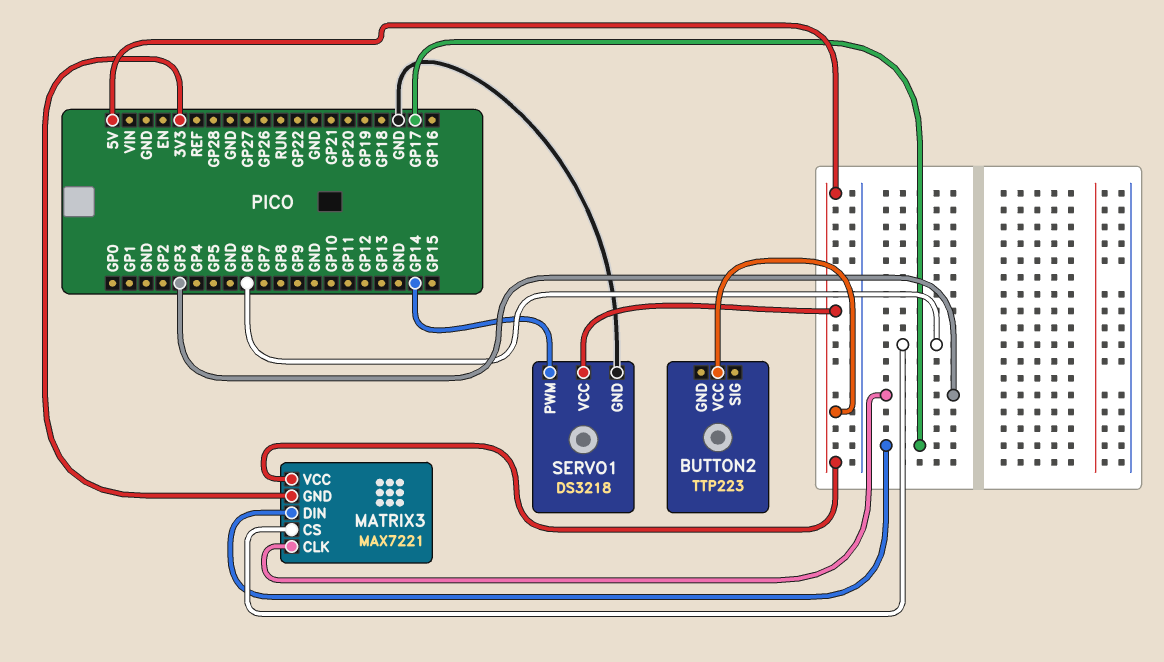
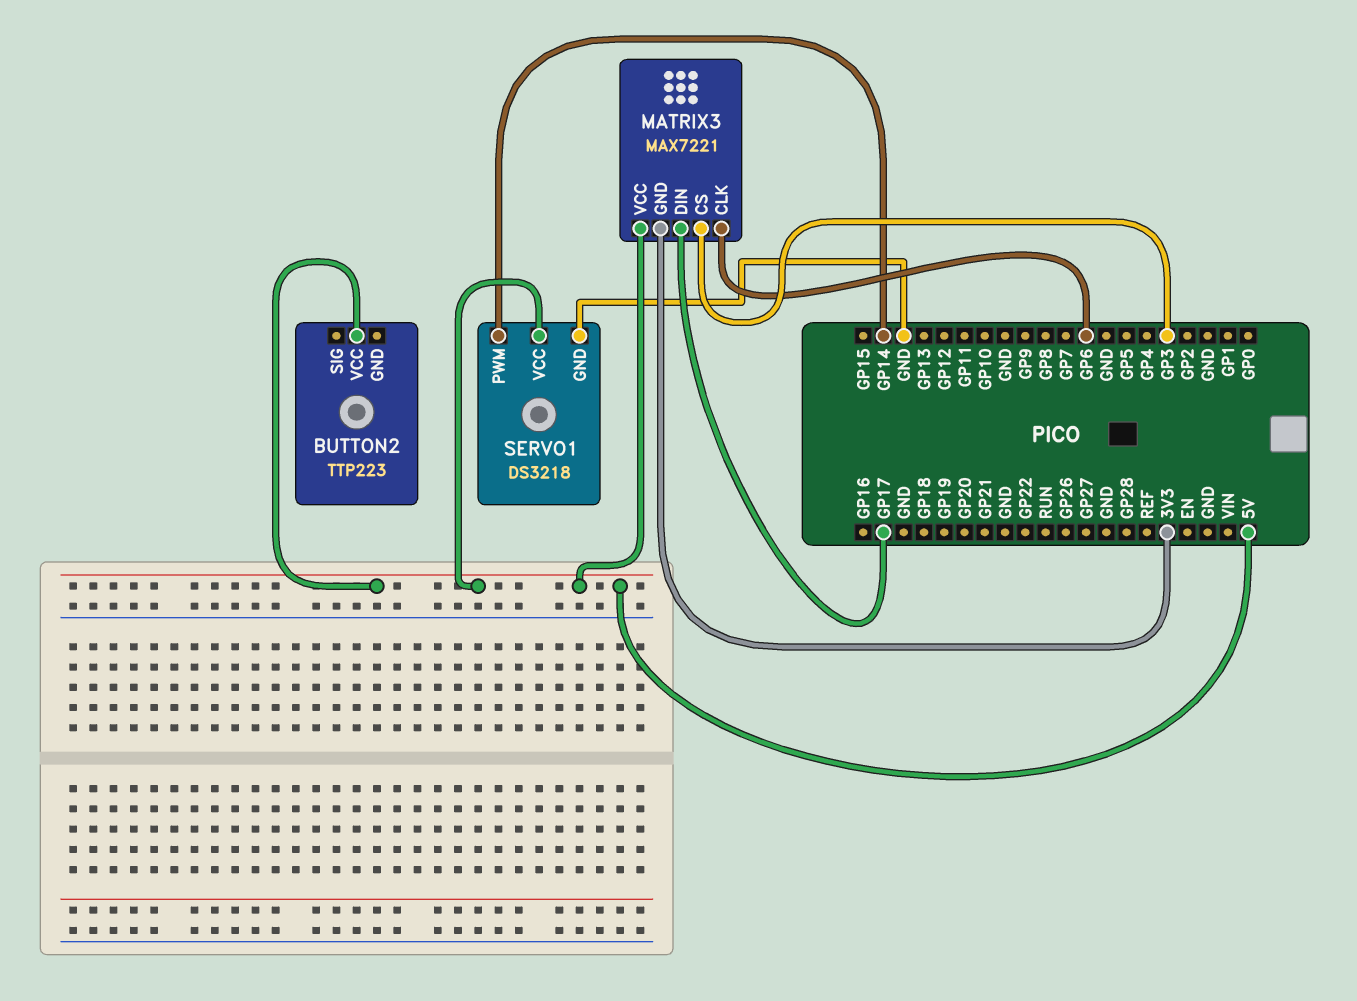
MATRIX3 pin CLK: GP3 -> GP6
MATRIX3 pin CS: GP6 -> GP3

